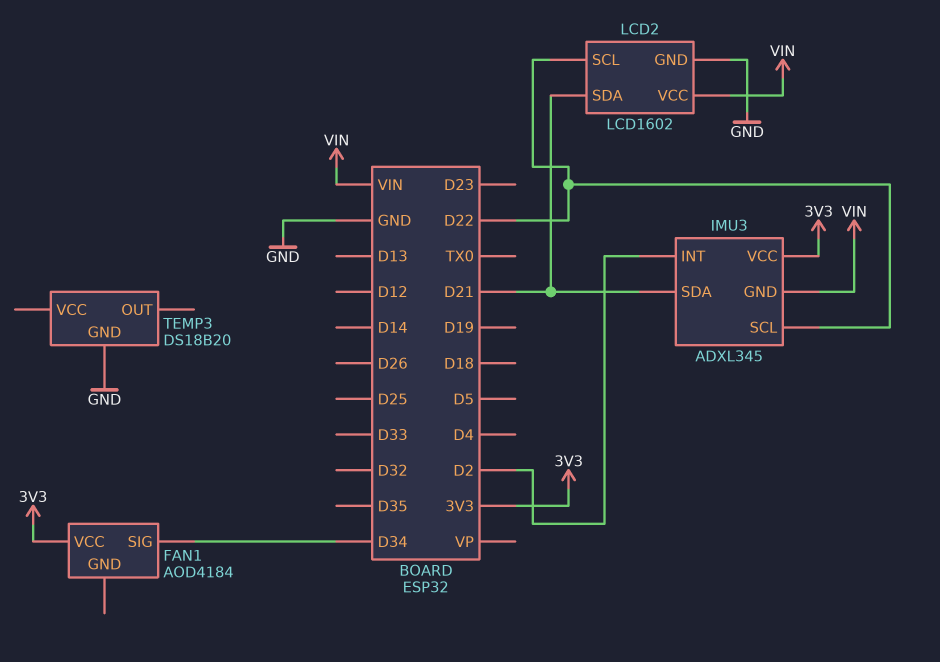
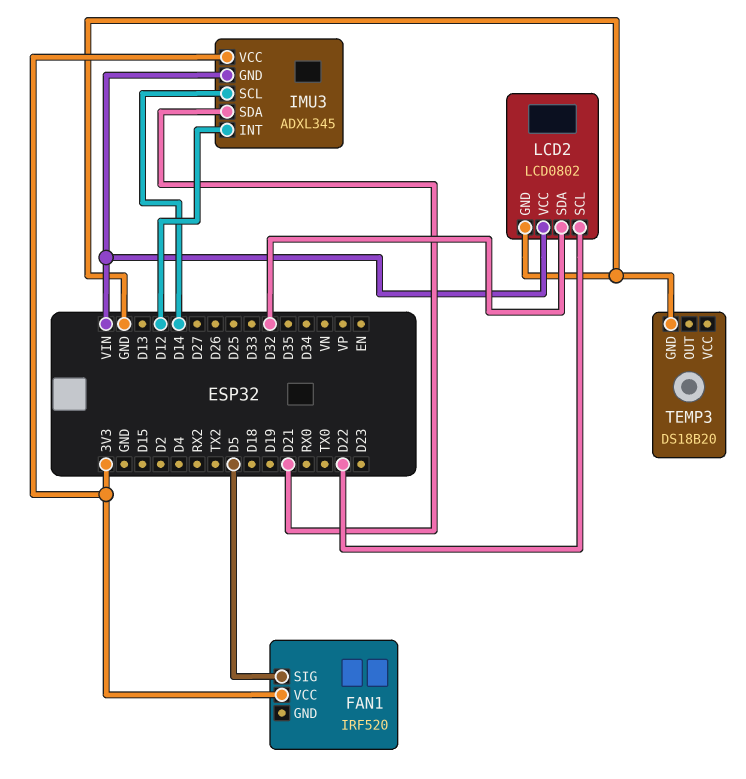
FAN1: AOD4184 -> IRF520
FAN1 pin SIG: D34 -> D5
IMU3 pin INT: D2 -> D12
IMU3 pin SCL: D22 -> D14
LCD2: LCD1602 -> LCD0802
LCD2 pin SDA: D21 -> D32

